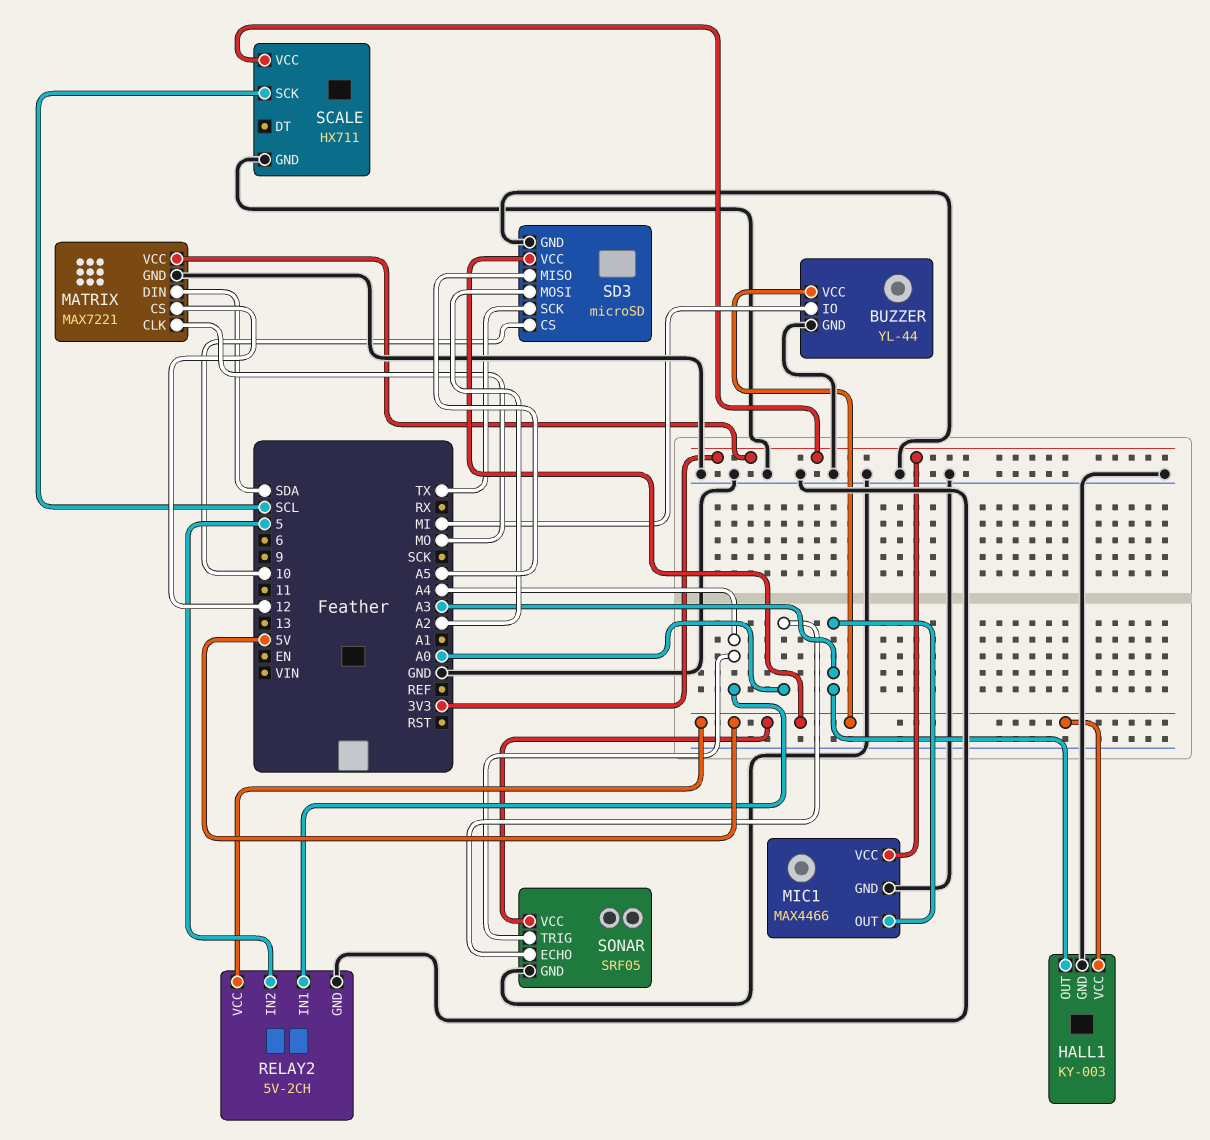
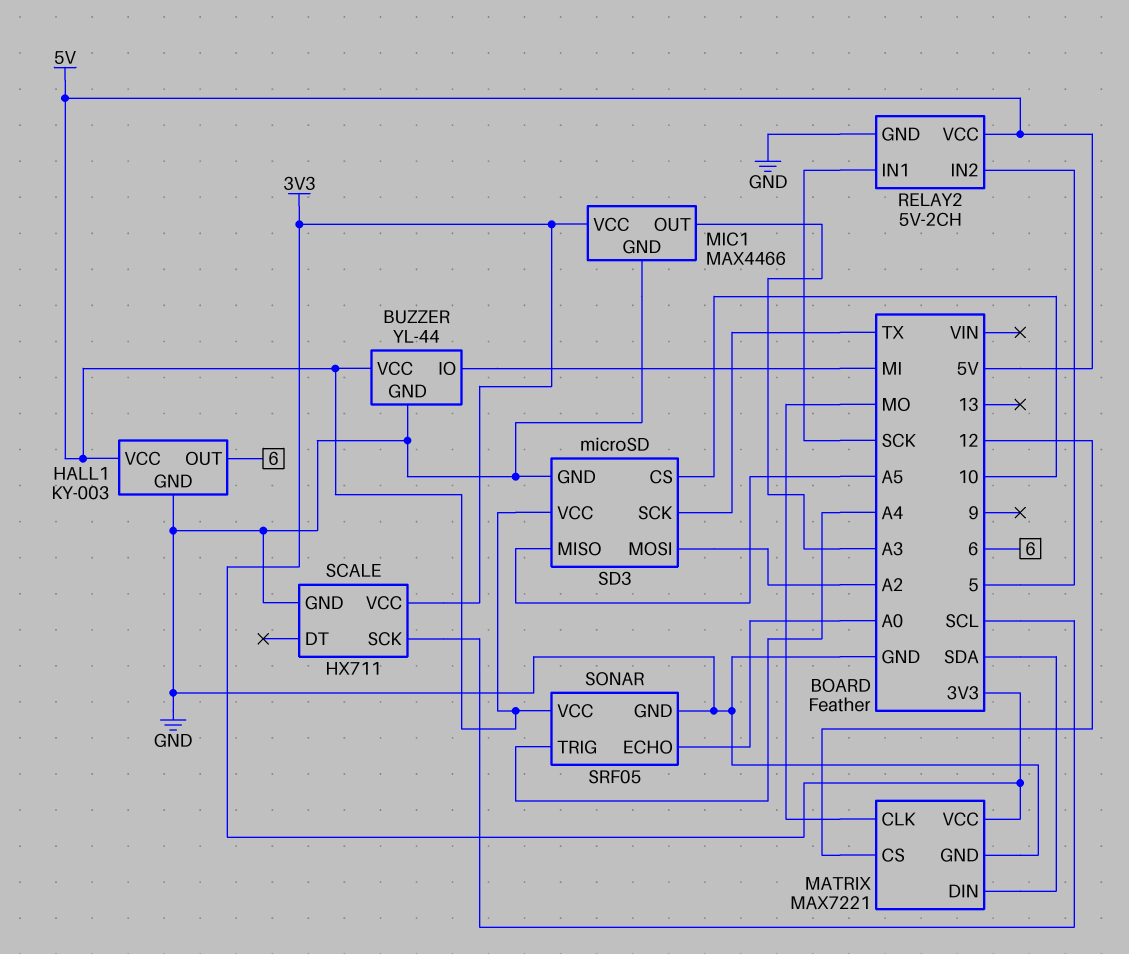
HALL1 pin OUT: A3 -> 6
RELAY2 pin IN1: A4 -> SCK

